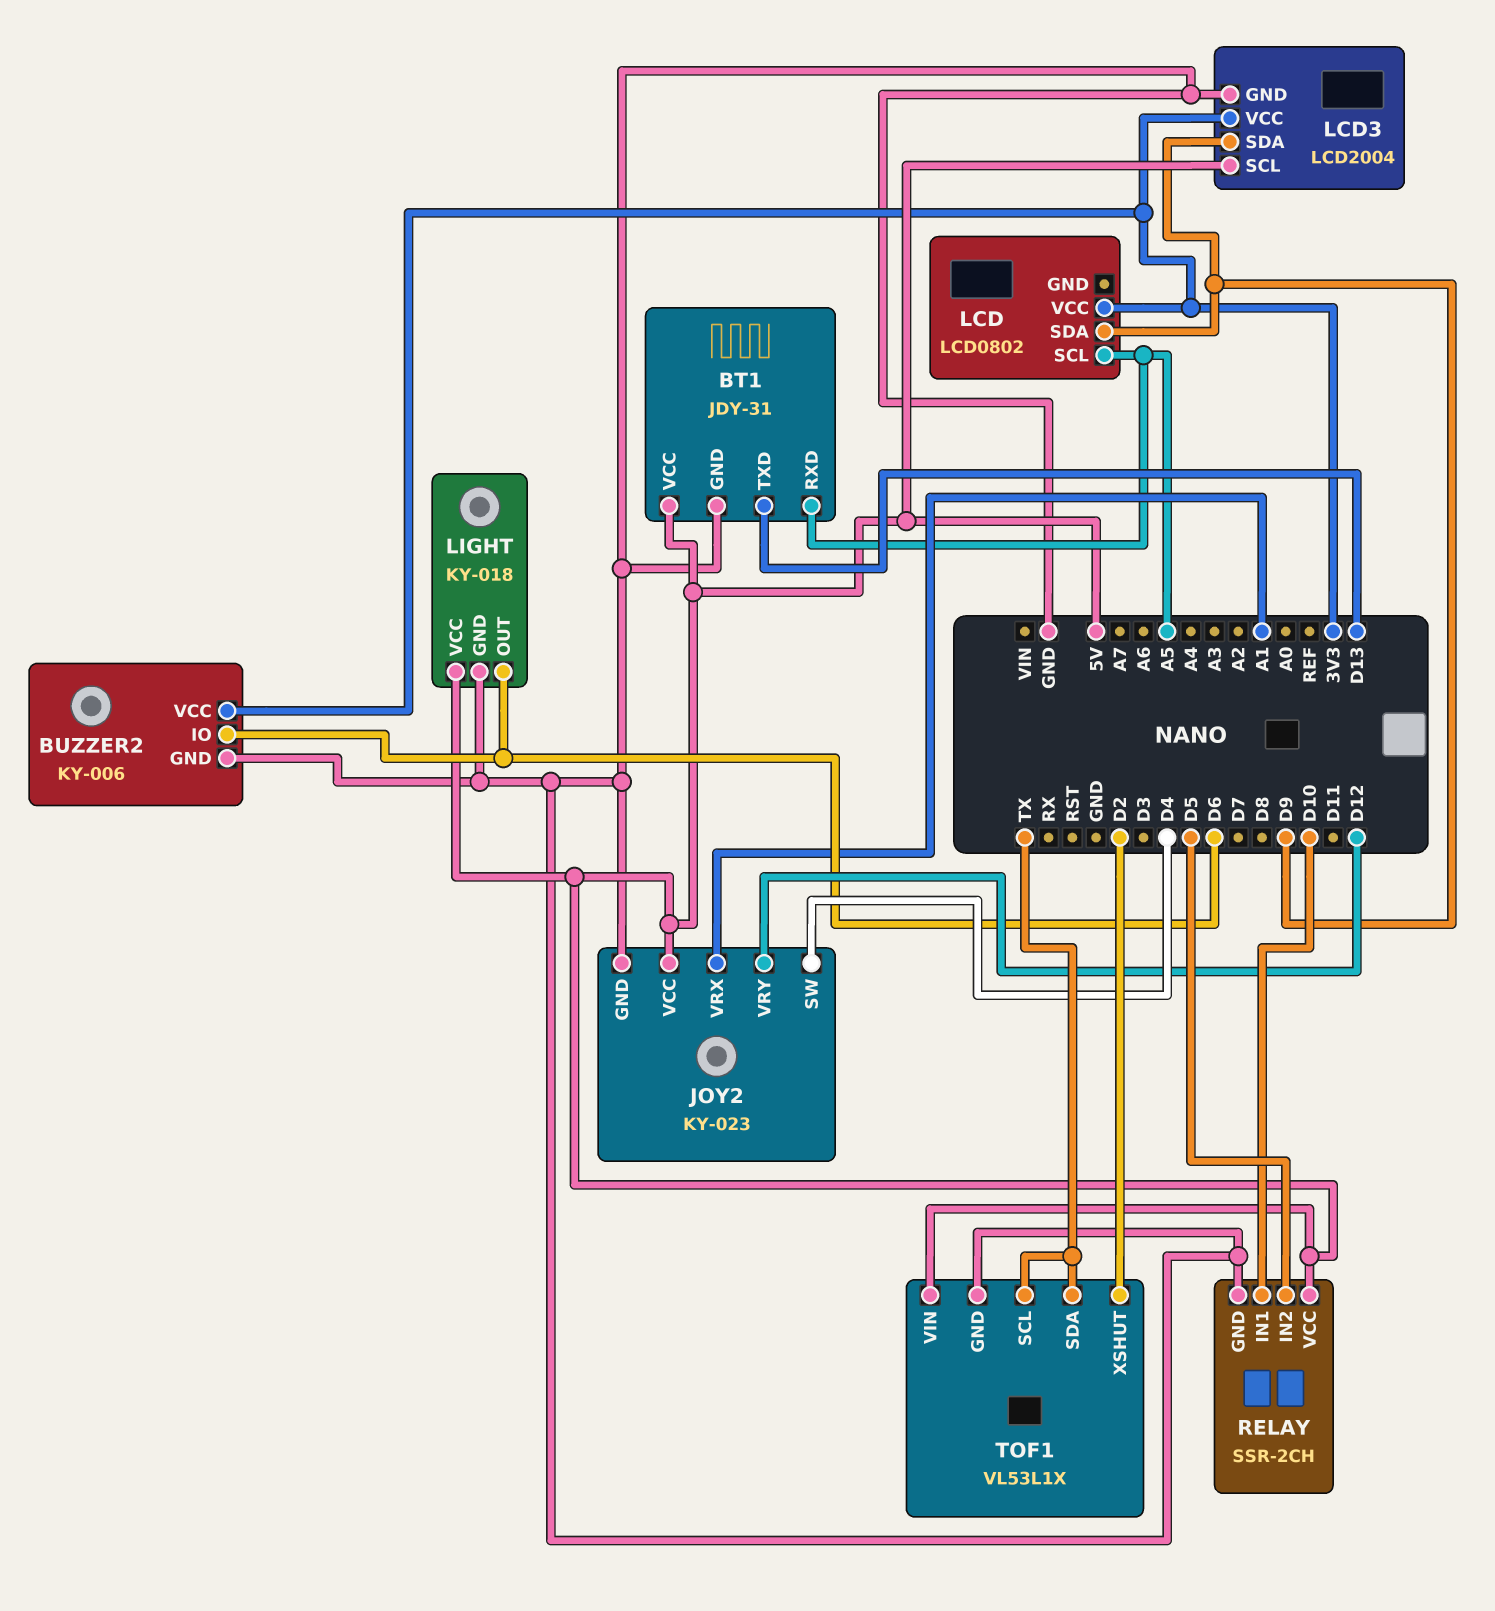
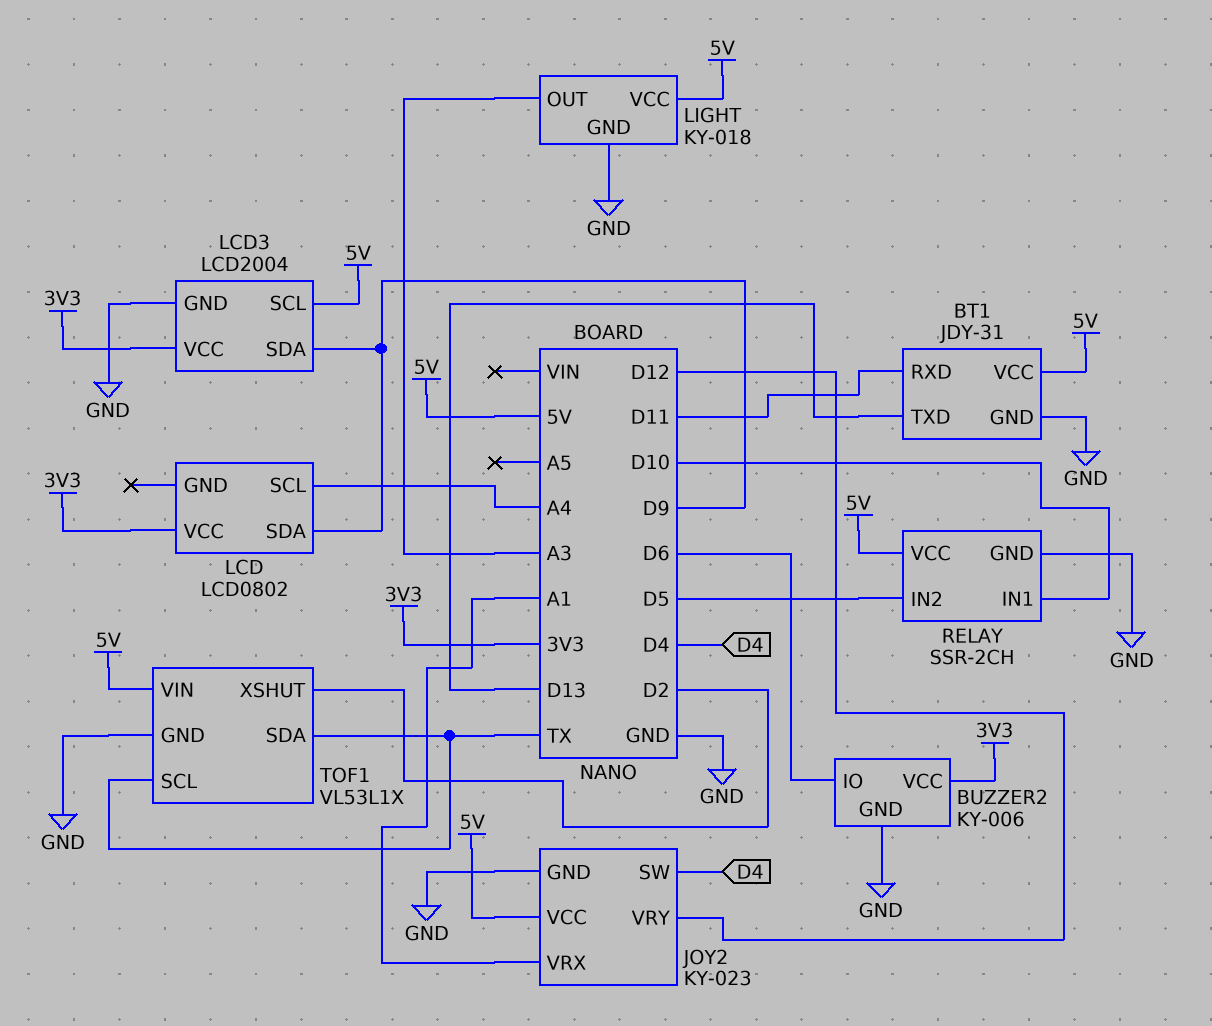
BT1 pin RXD: A5 -> D11
LCD pin SCL: A5 -> A4
LIGHT pin OUT: D6 -> A3

